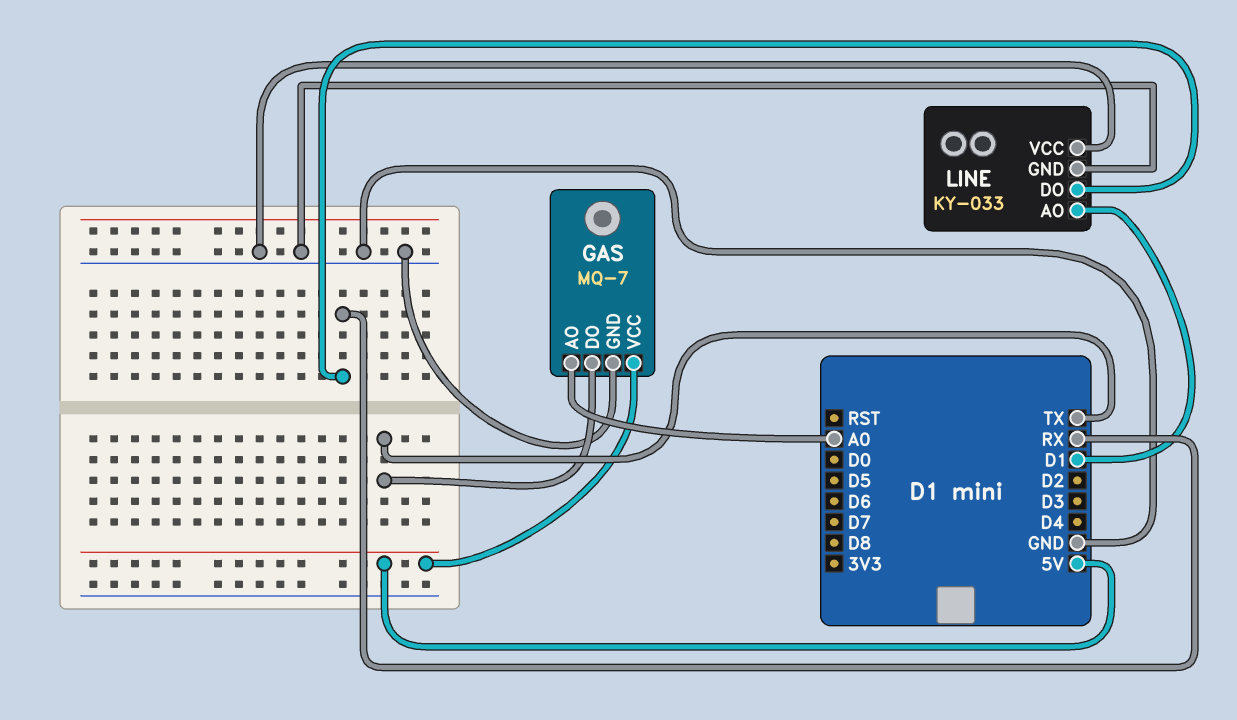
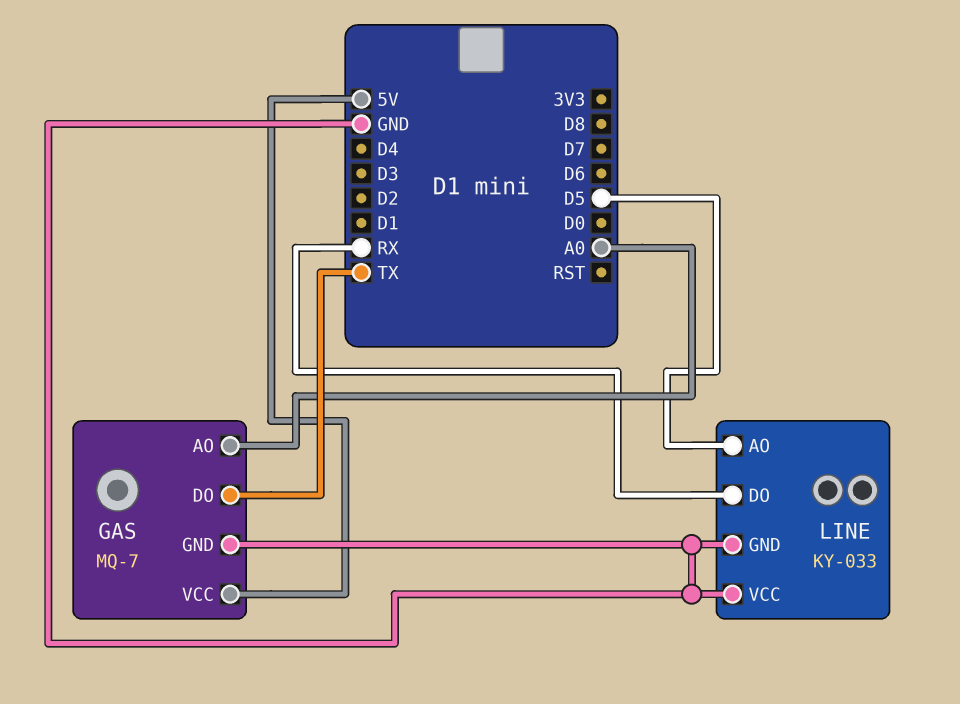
LINE pin AO: D1 -> D5

